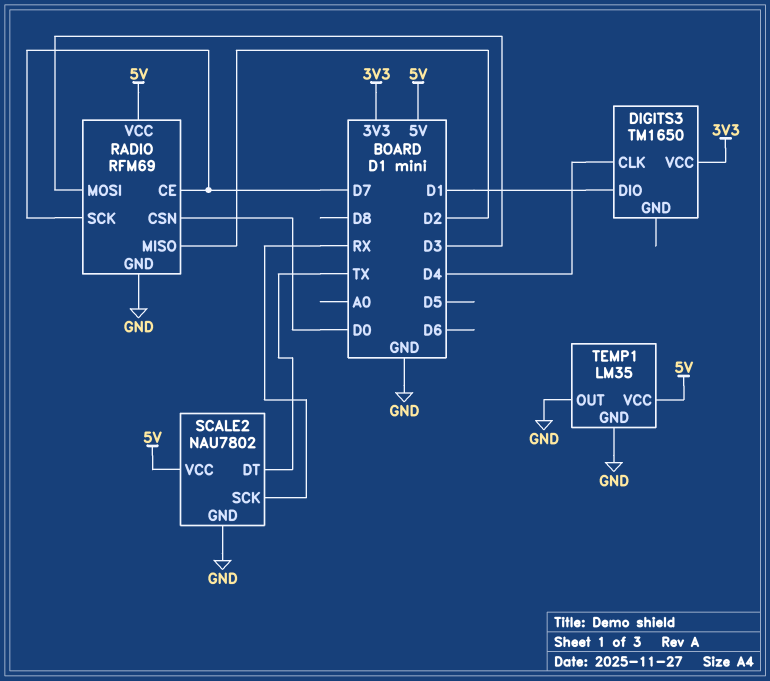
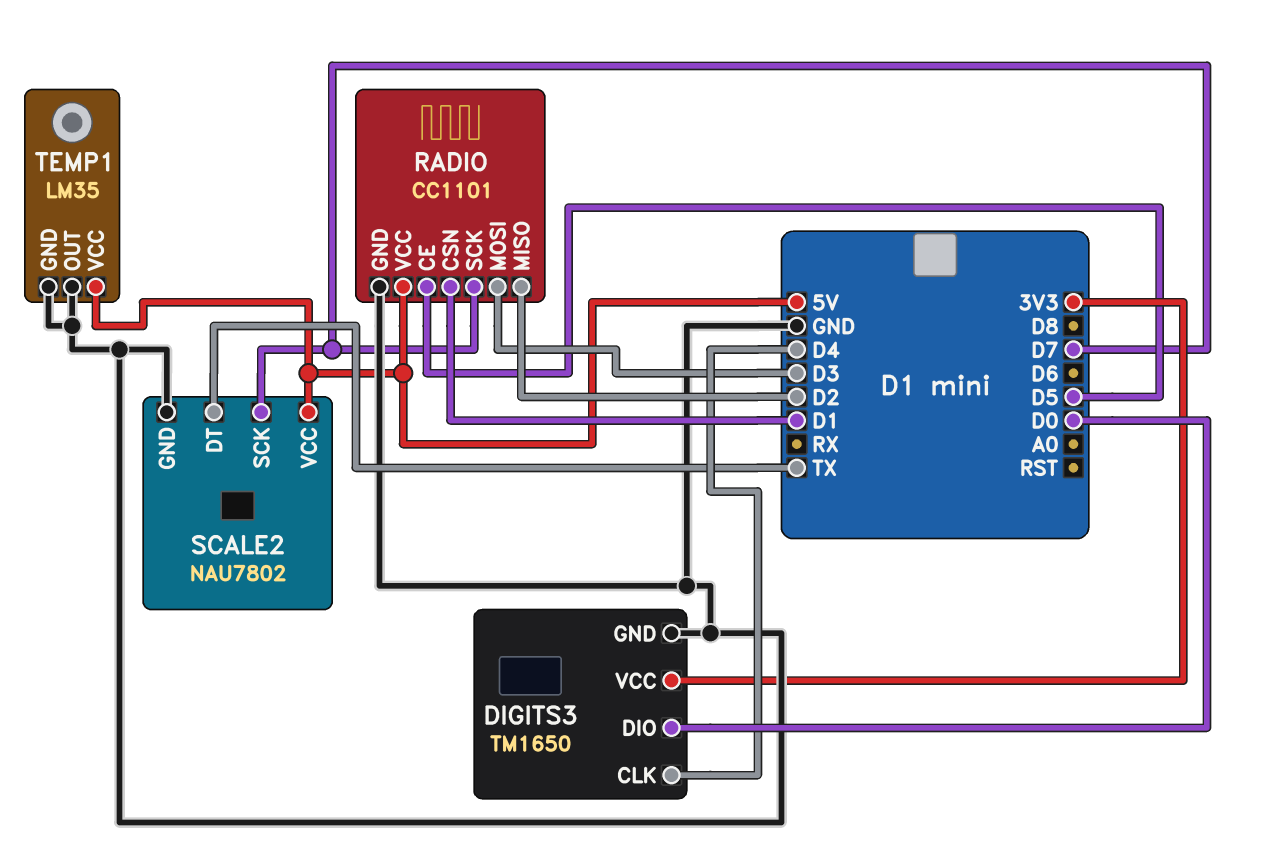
DIGITS3 pin DIO: D1 -> D0
DIGITS3 pin GND: none -> GND
RADIO: RFM69 -> CC1101
RADIO pin CE: D7 -> D5
RADIO pin CSN: D0 -> D1
SCALE2 pin SCK: RX -> D7

